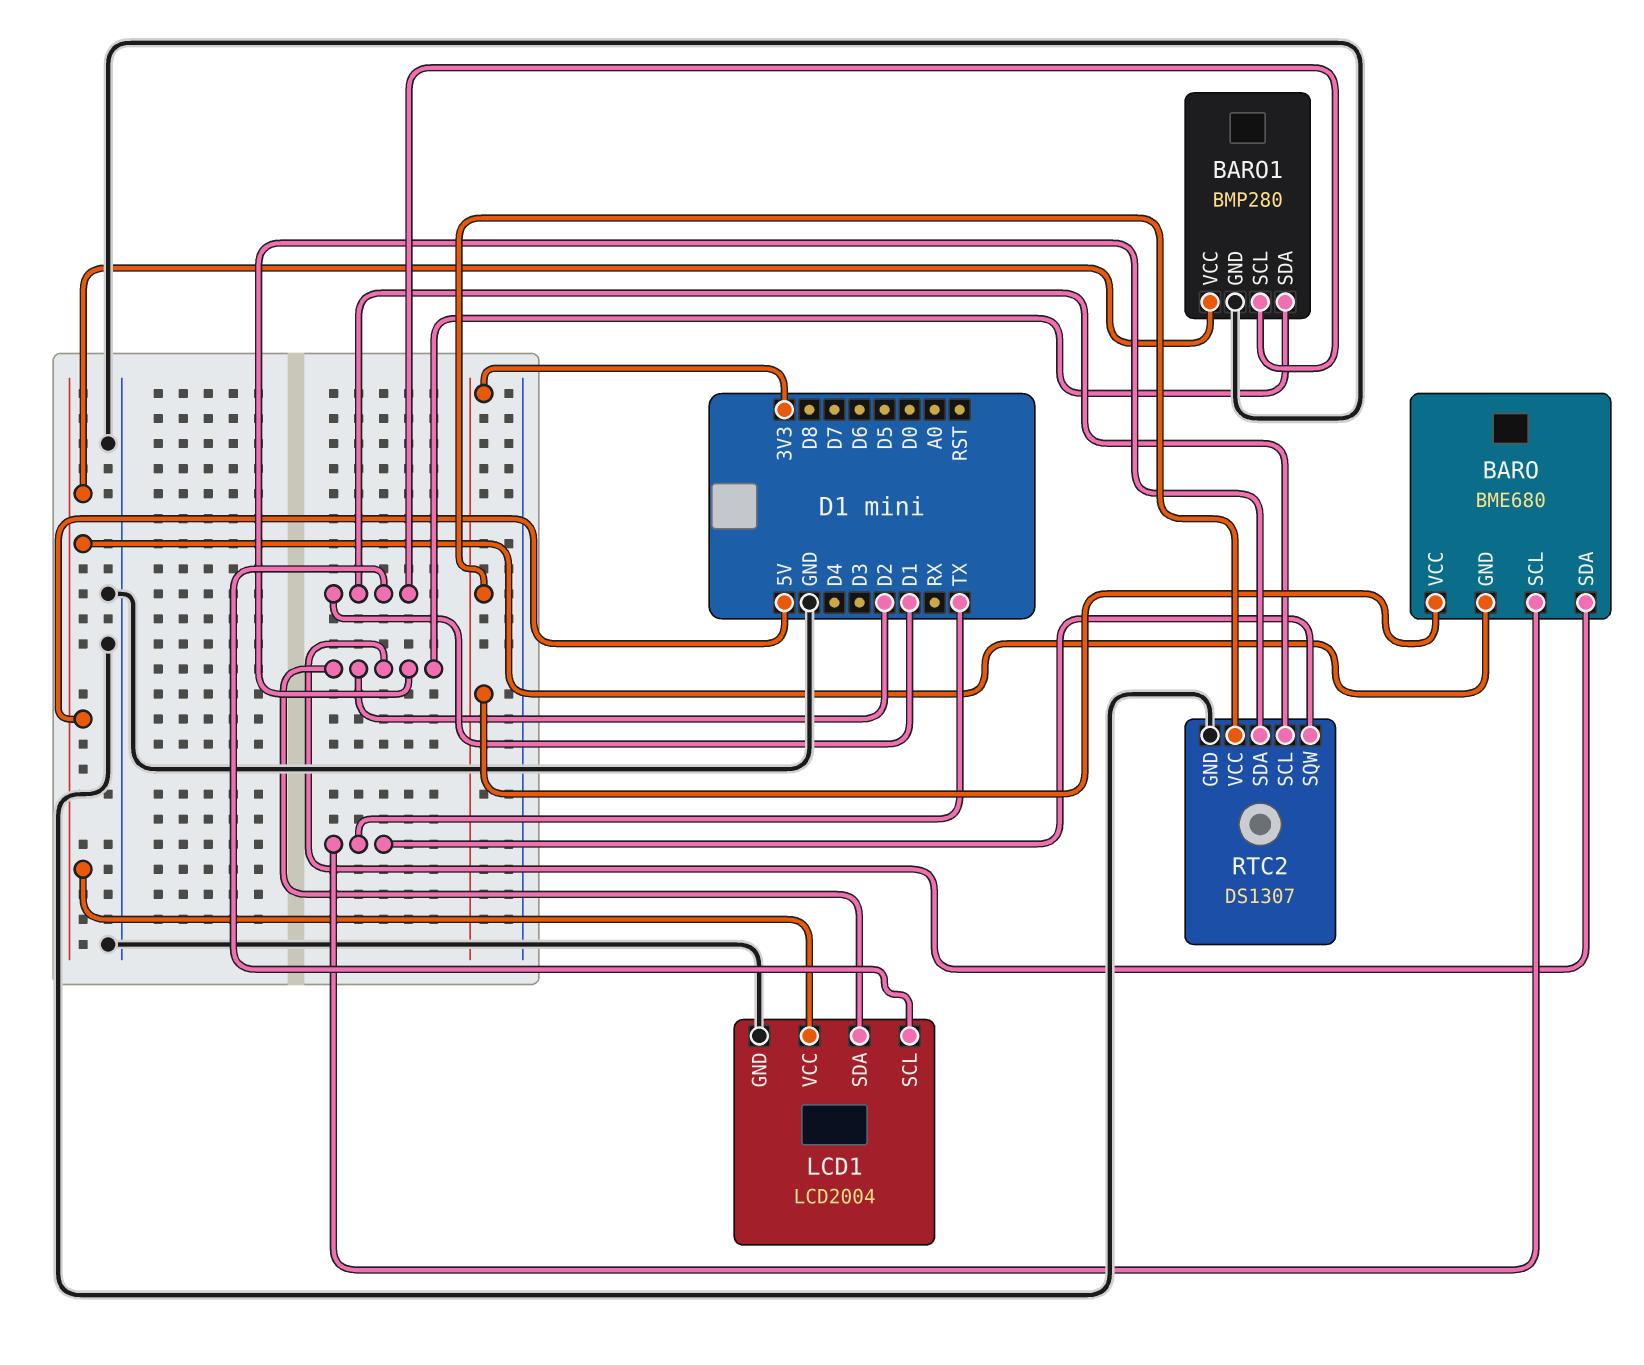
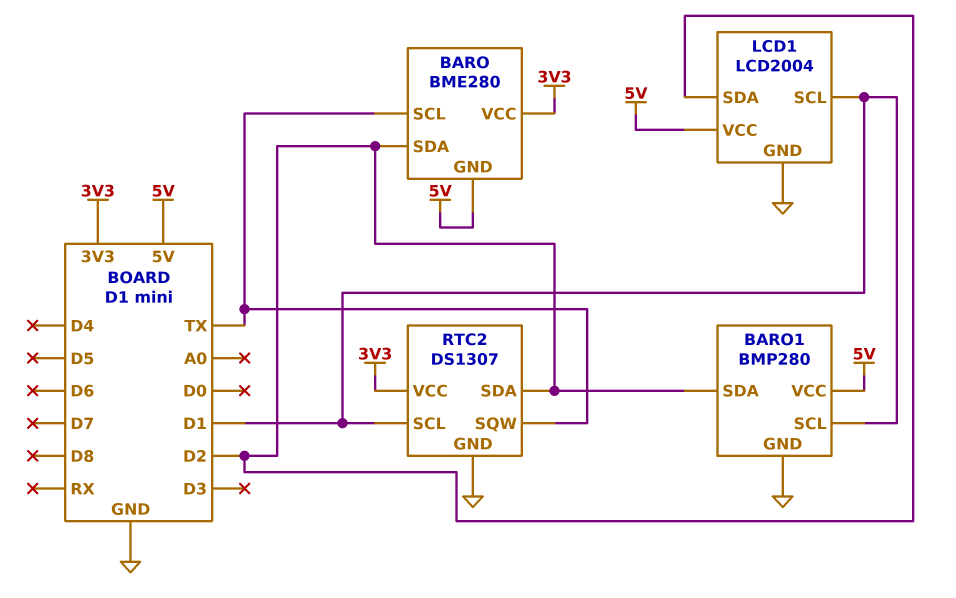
BARO: BME680 -> BME280

